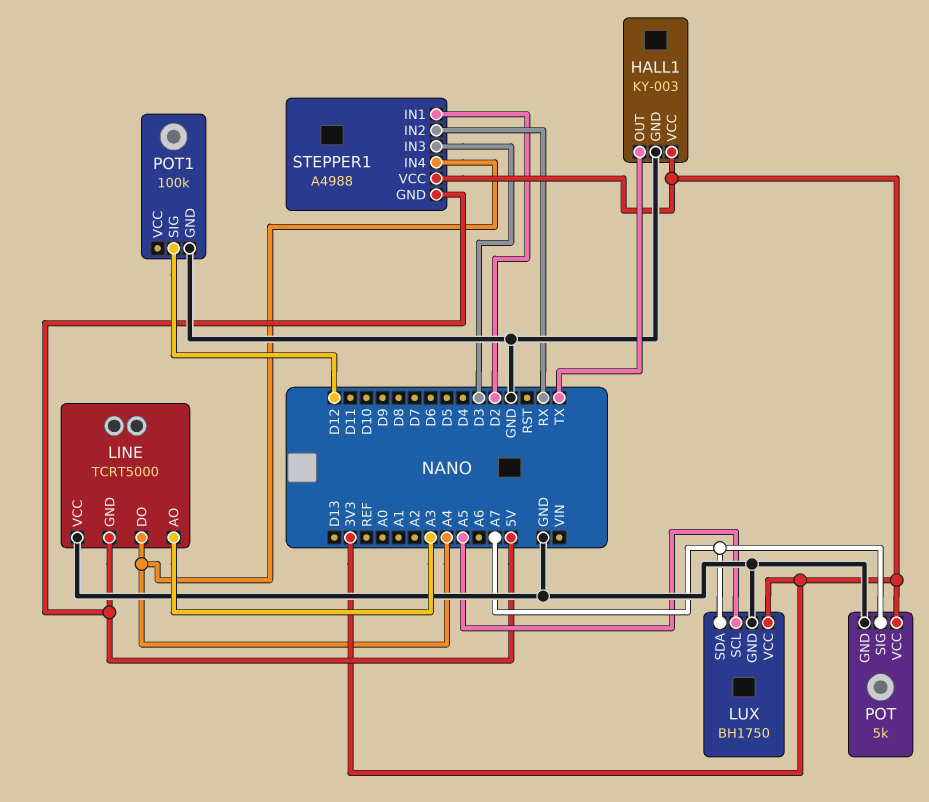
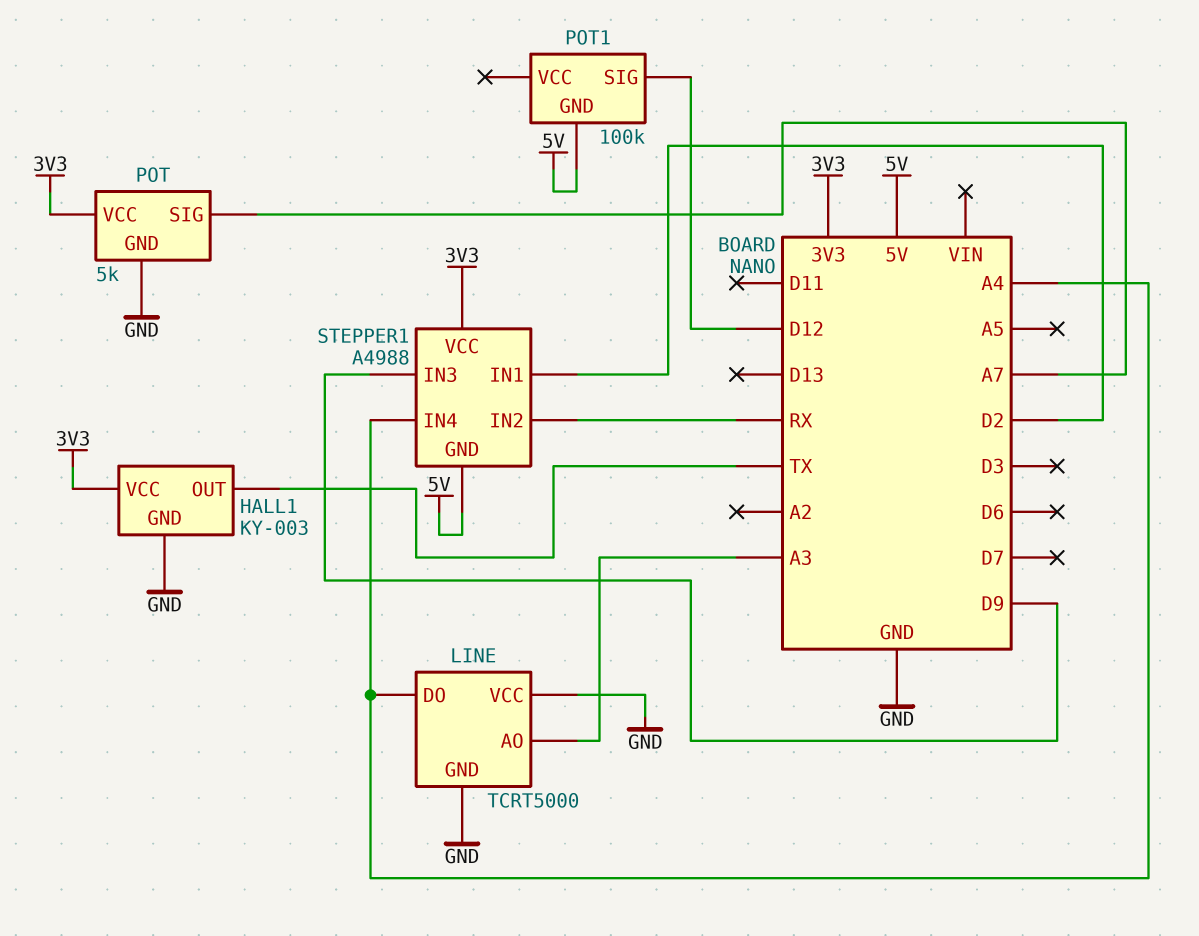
LINE pin GND: 5V -> GND
LUX: BH1750 -> none
LUX pin GND: GND -> none
LUX pin SCL: A5 -> none
LUX pin SDA: A7 -> none
LUX pin VCC: 3V3 -> none
POT1 pin GND: GND -> 5V
STEPPER1 pin IN3: D3 -> D9

